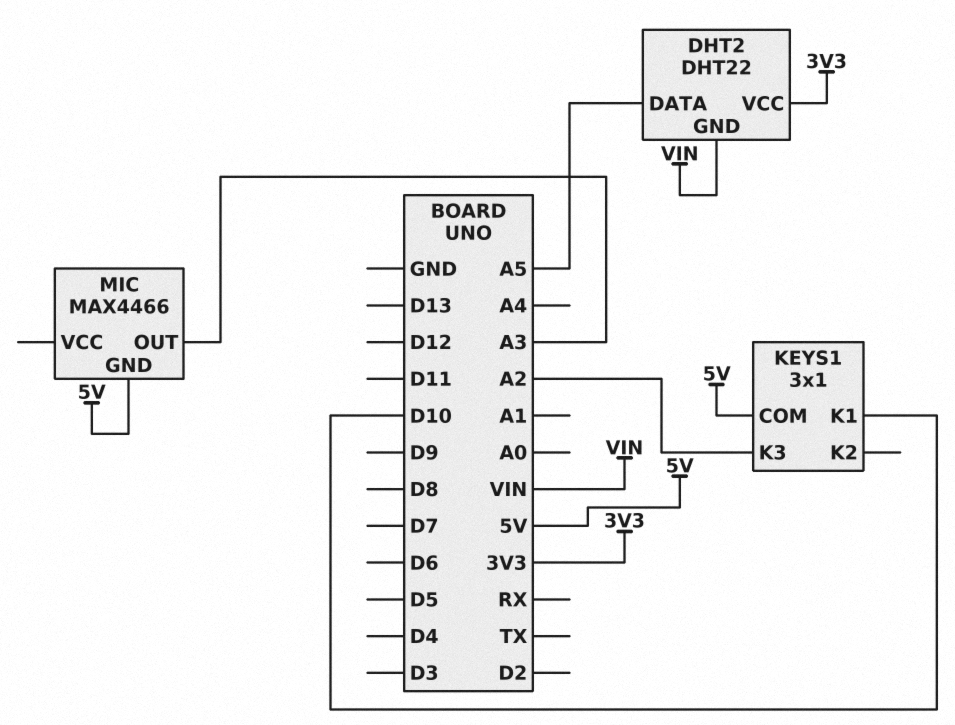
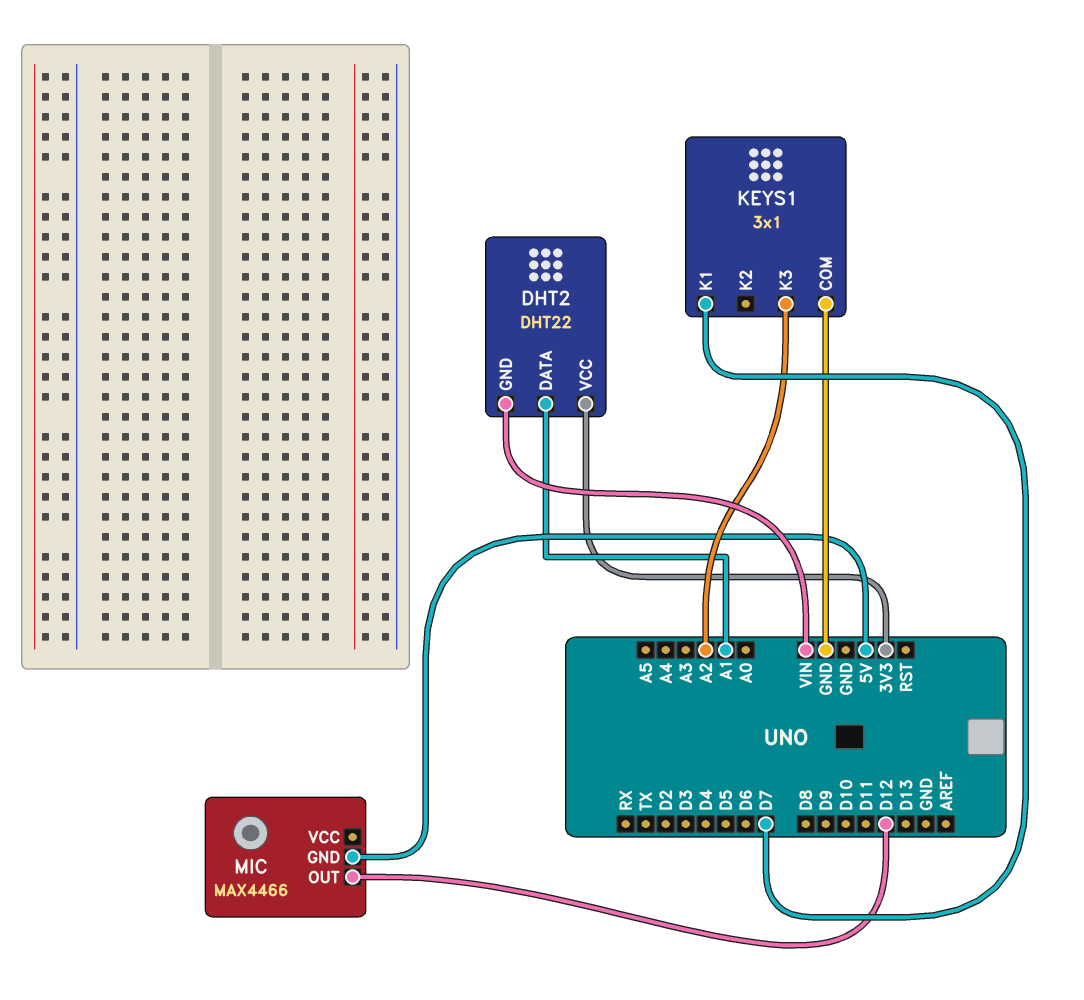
DHT2 pin DATA: A5 -> A1
KEYS1 pin COM: 5V -> GND
KEYS1 pin K1: D10 -> D7
MIC pin OUT: A3 -> D12

